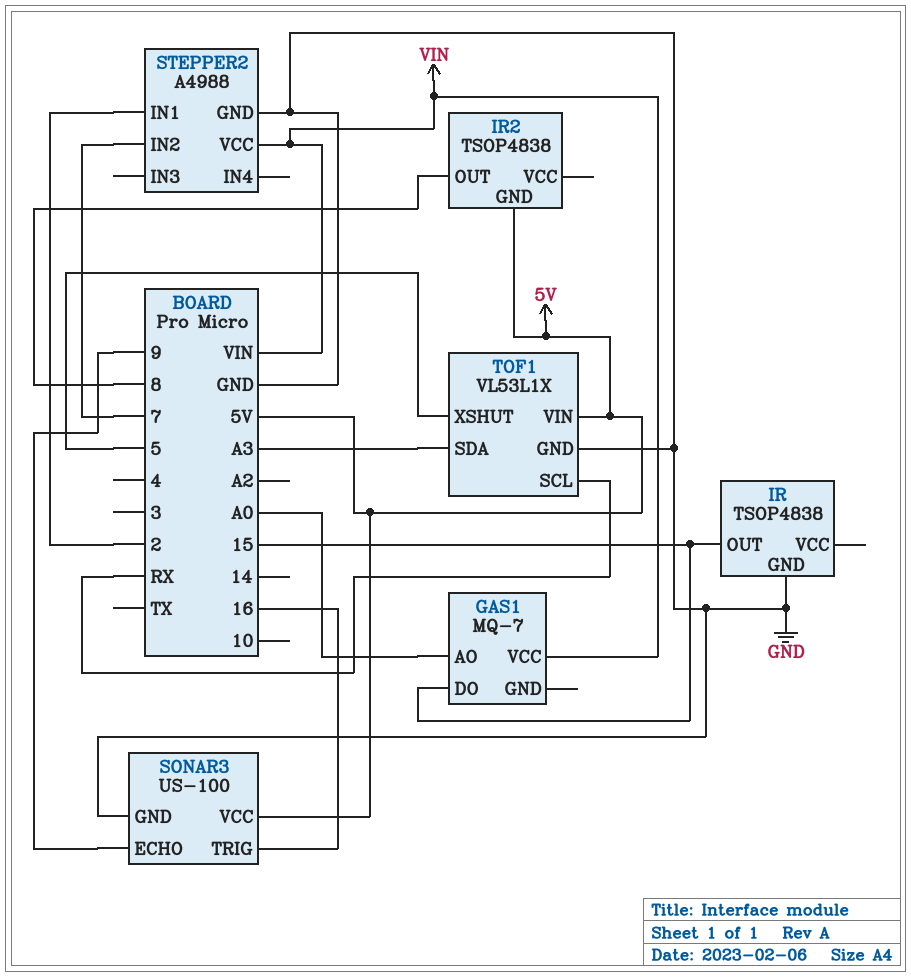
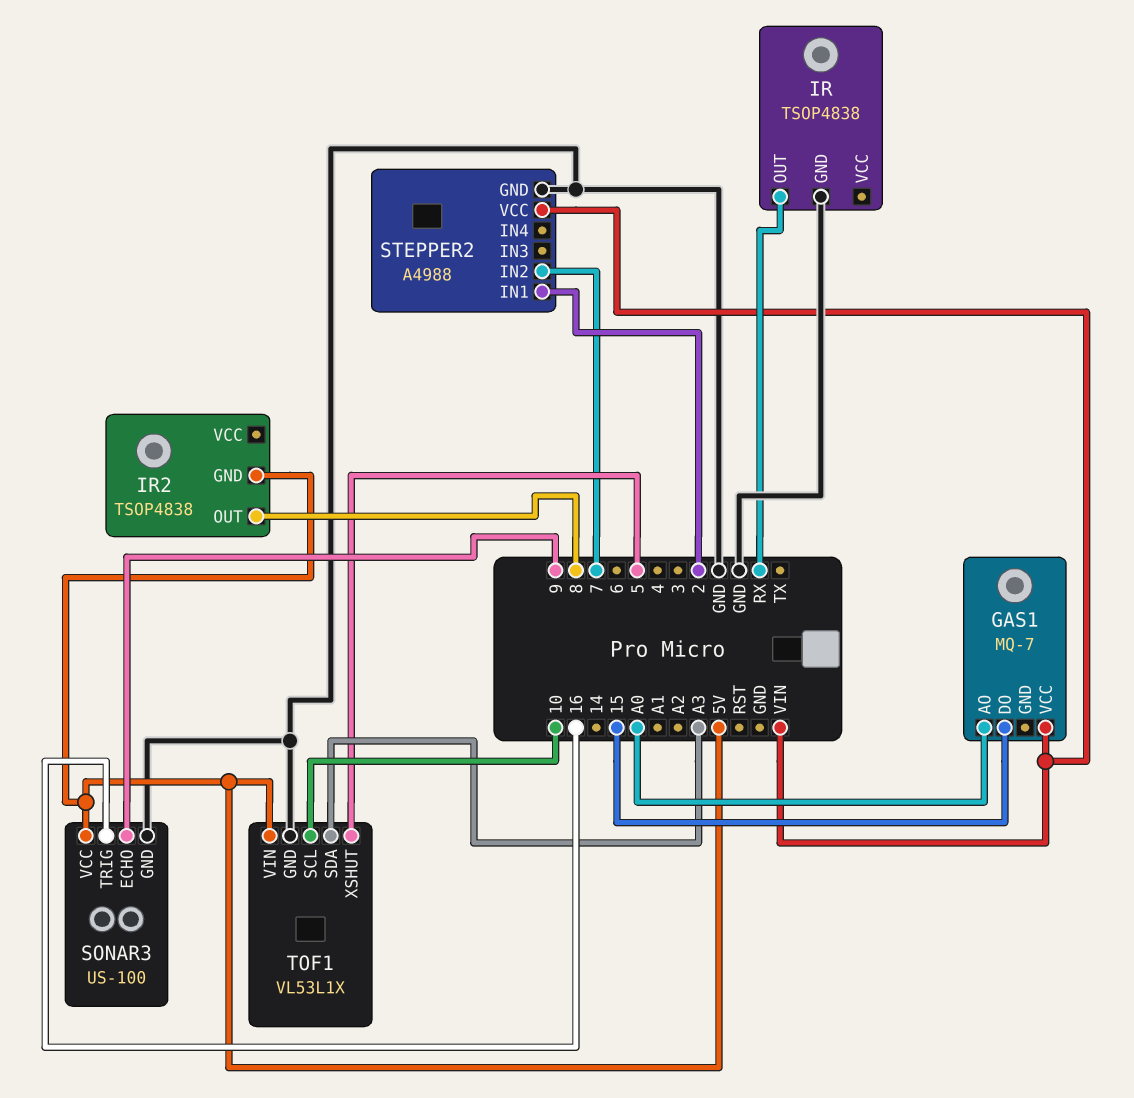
IR pin OUT: 15 -> RX
TOF1 pin SCL: RX -> 10

